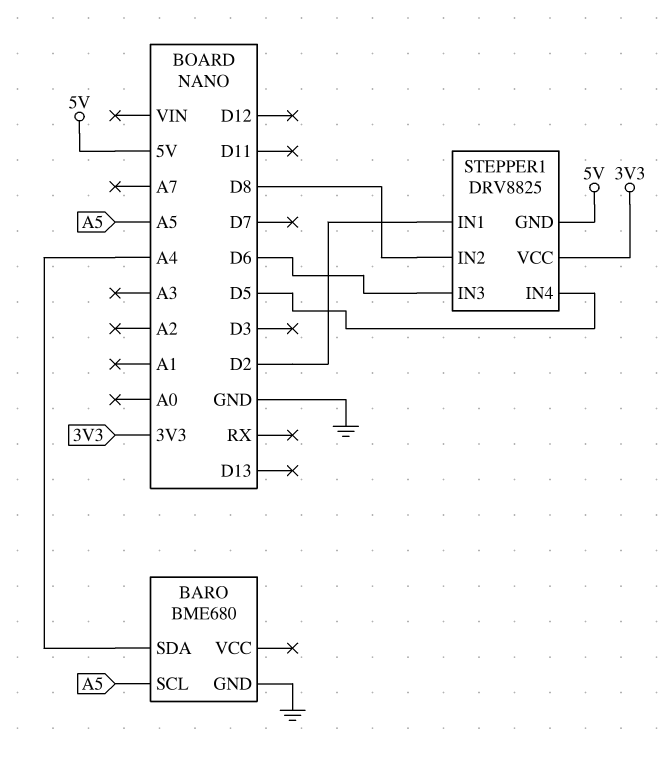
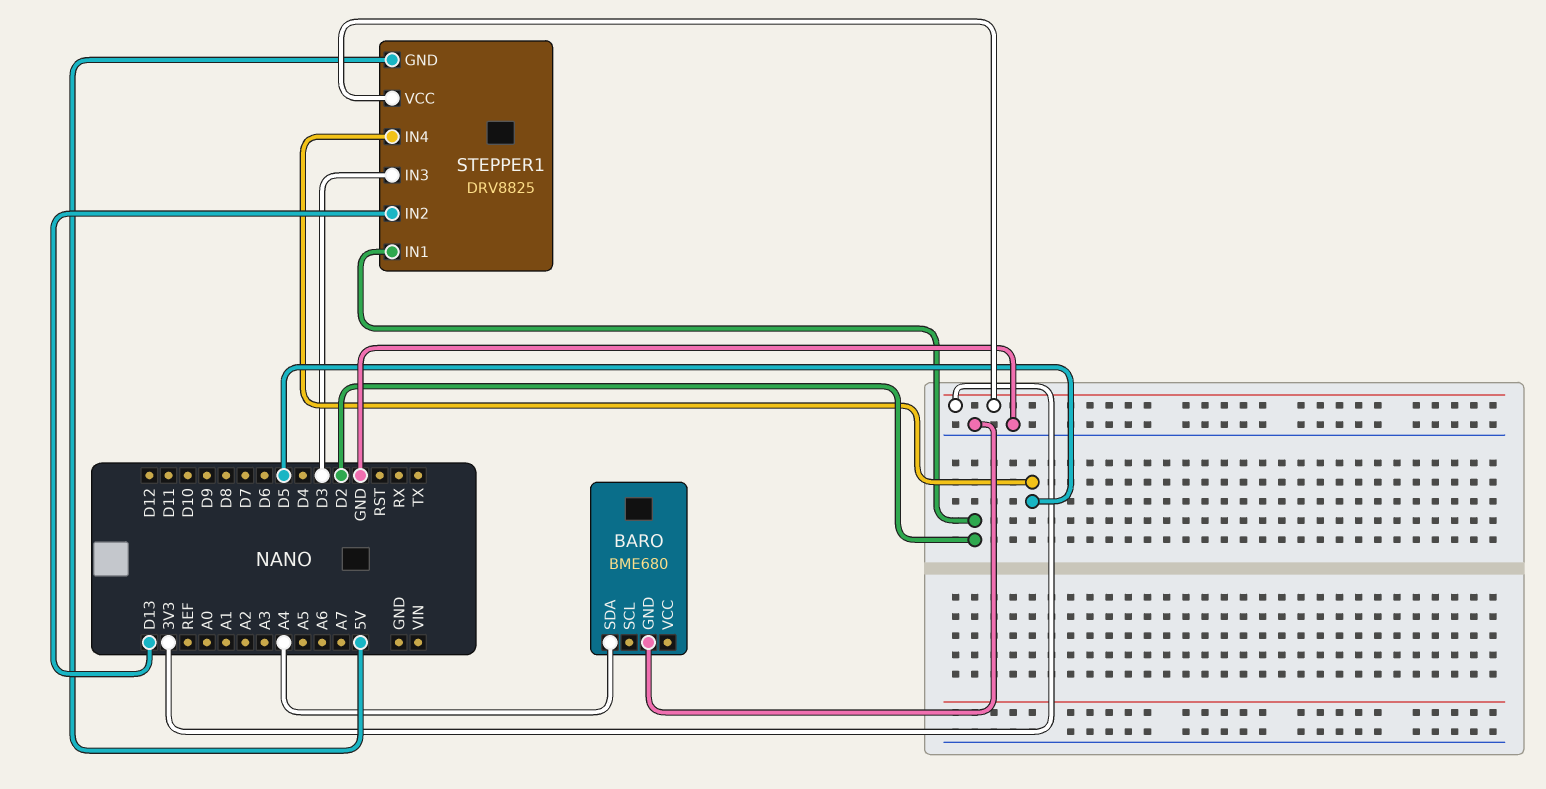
BARO pin SCL: A5 -> none
STEPPER1 pin IN2: D8 -> D13
STEPPER1 pin IN3: D6 -> D3

